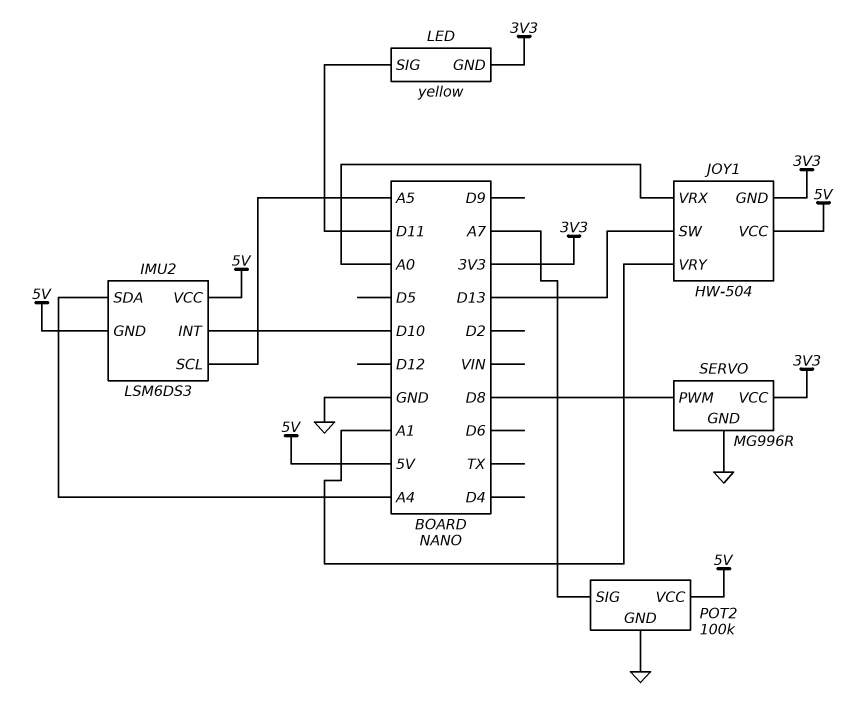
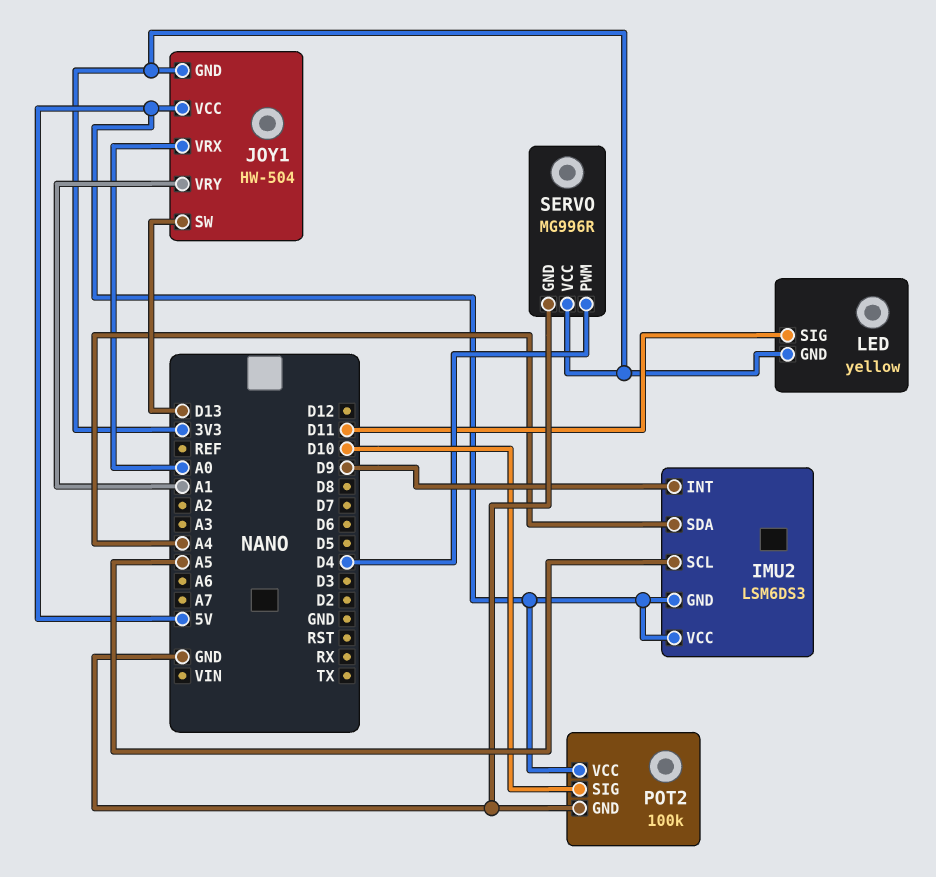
IMU2 pin INT: D10 -> D9
POT2 pin SIG: A7 -> D10
SERVO pin PWM: D8 -> D4

